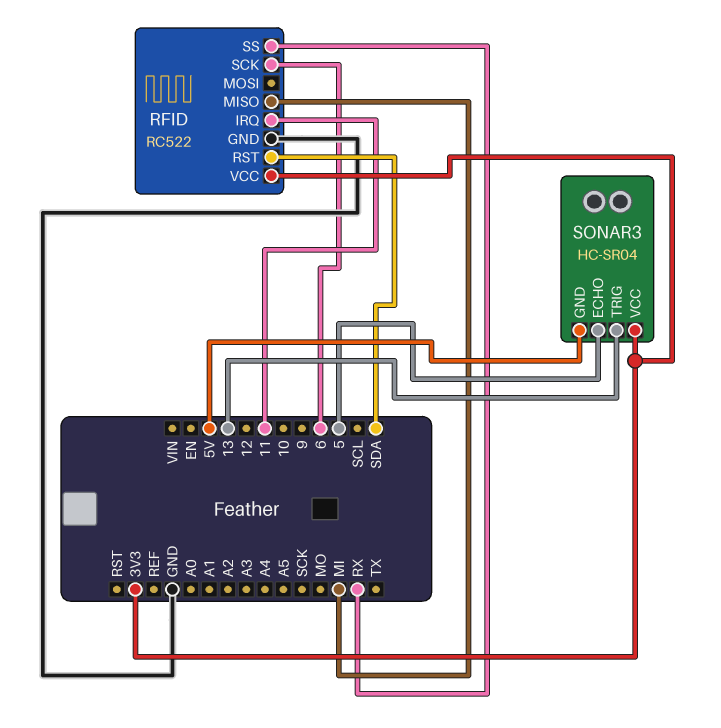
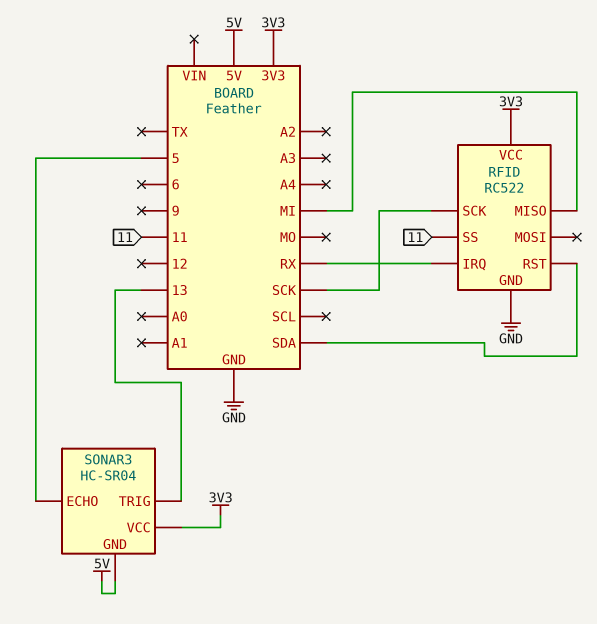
RFID pin IRQ: 11 -> RX
RFID pin SCK: 6 -> SCK
RFID pin SS: RX -> 11

